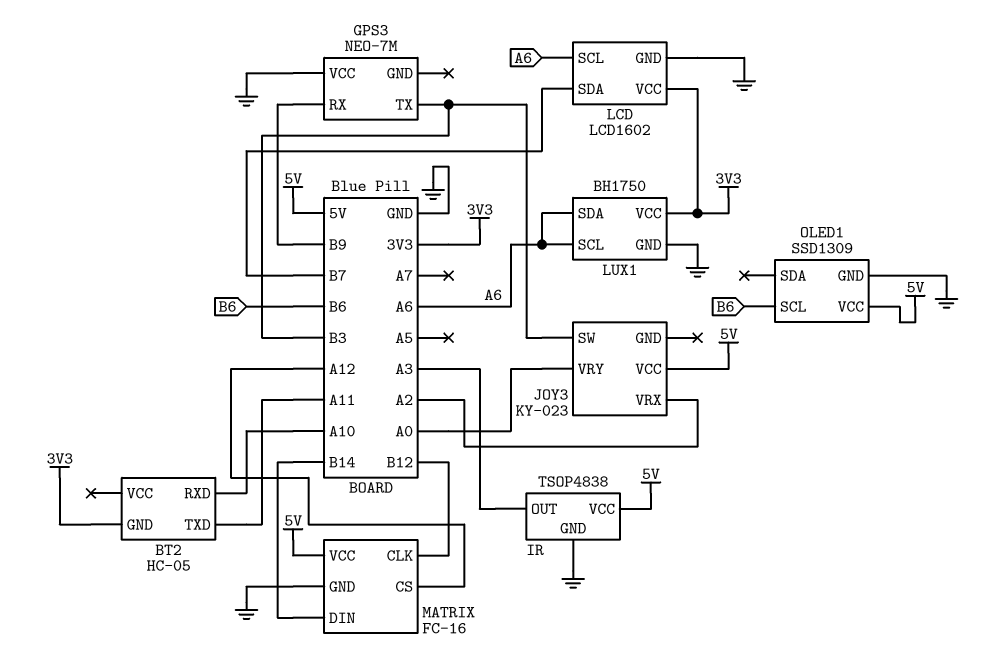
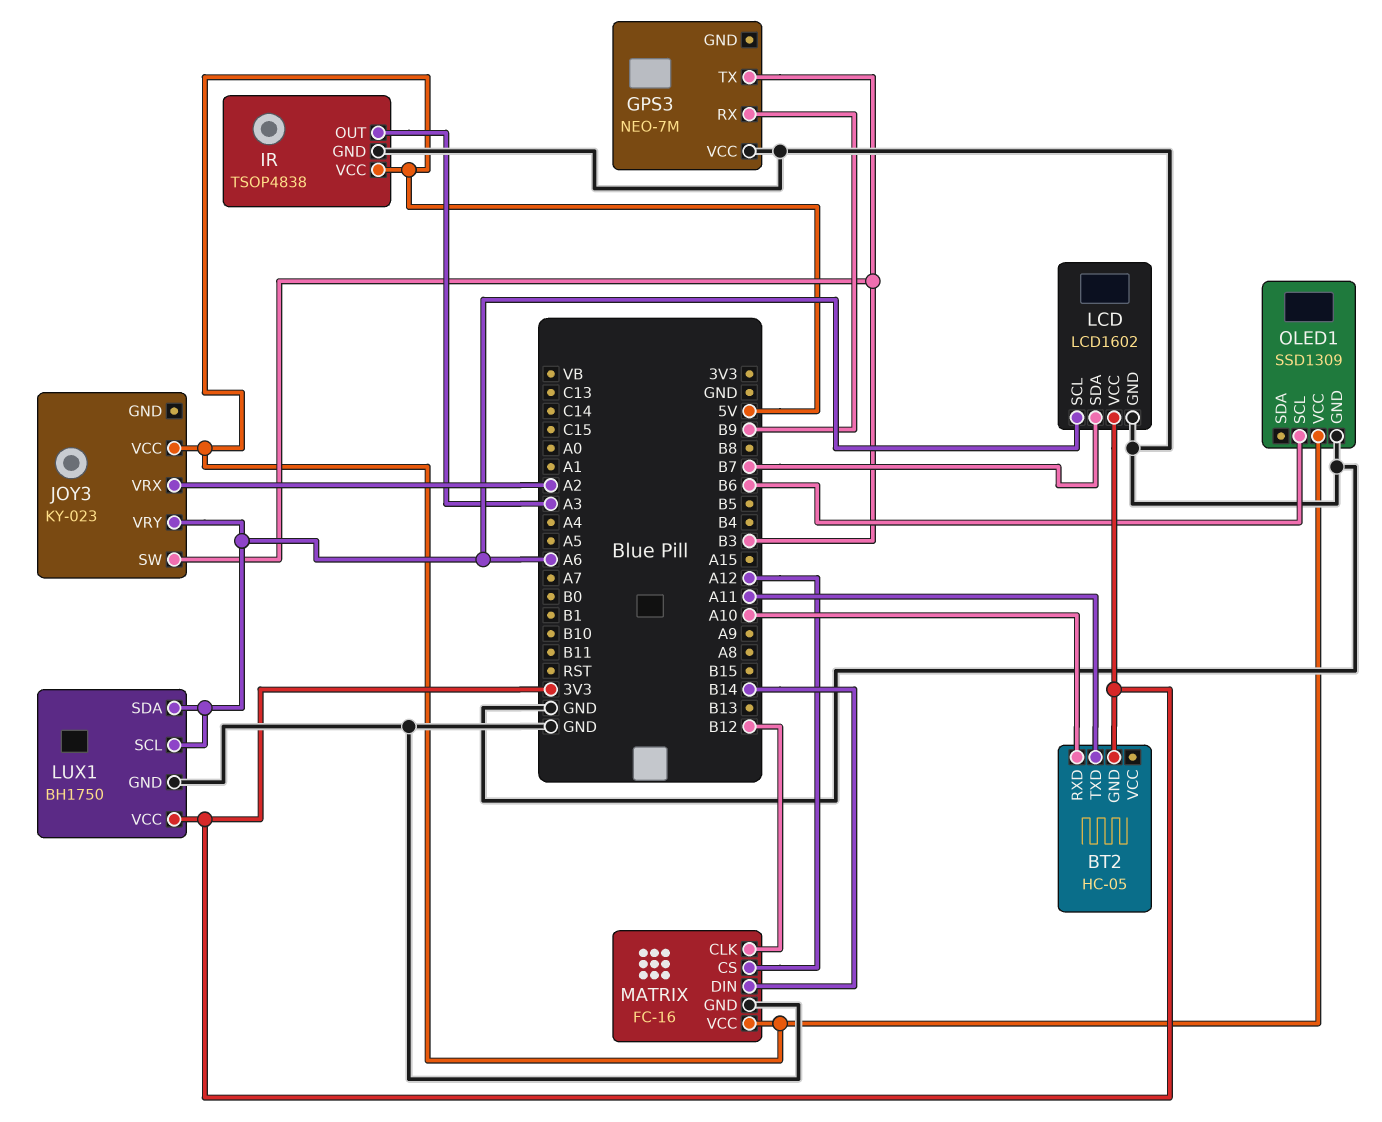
JOY3 pin VRY: A0 -> A6

